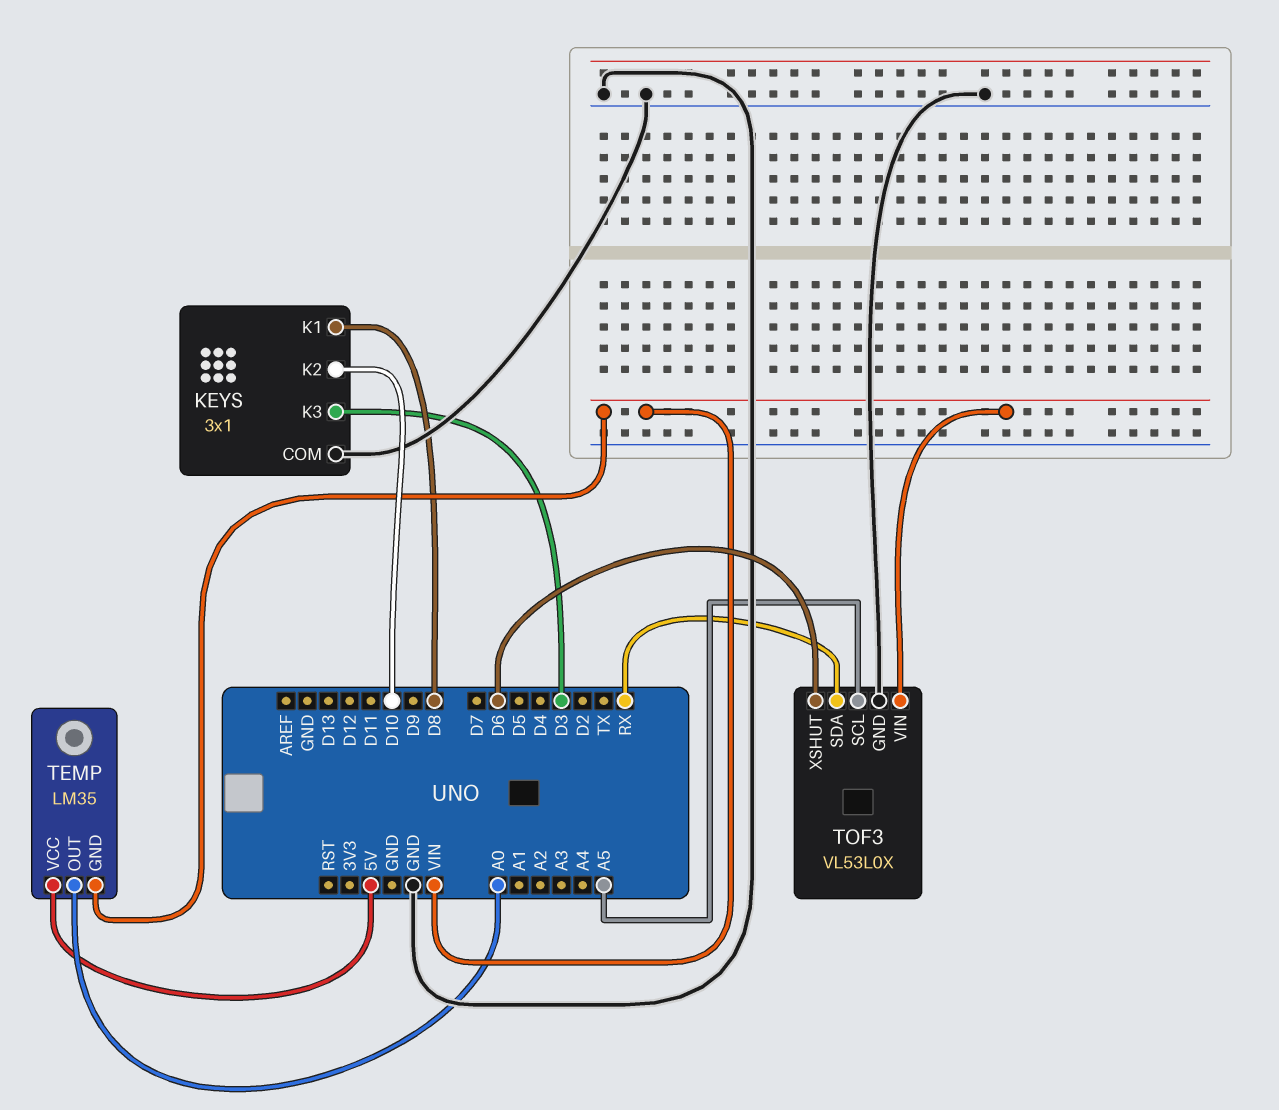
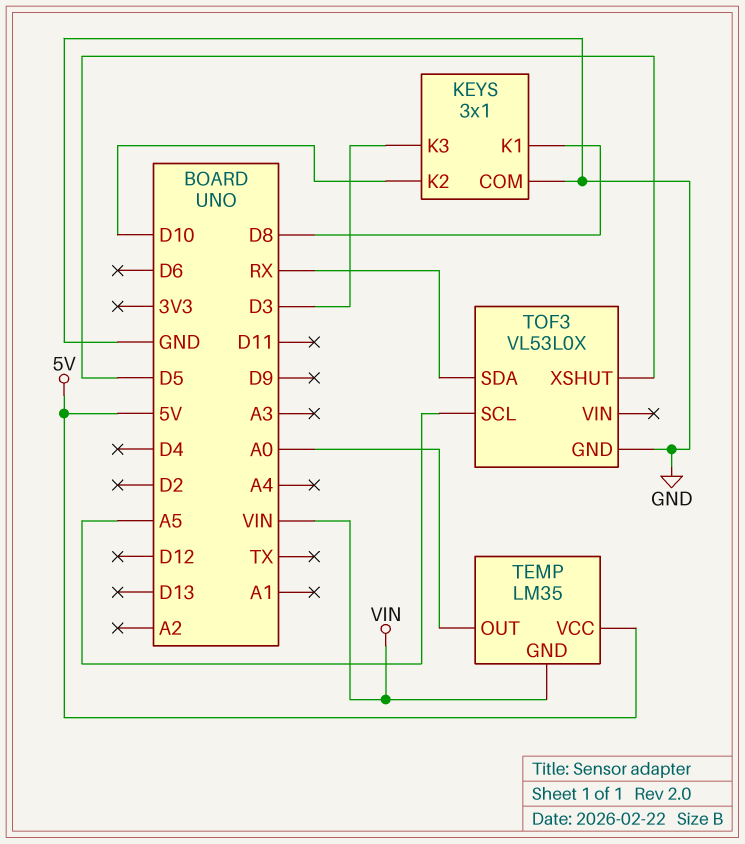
TOF3 pin VIN: VIN -> none
TOF3 pin XSHUT: D6 -> D5

